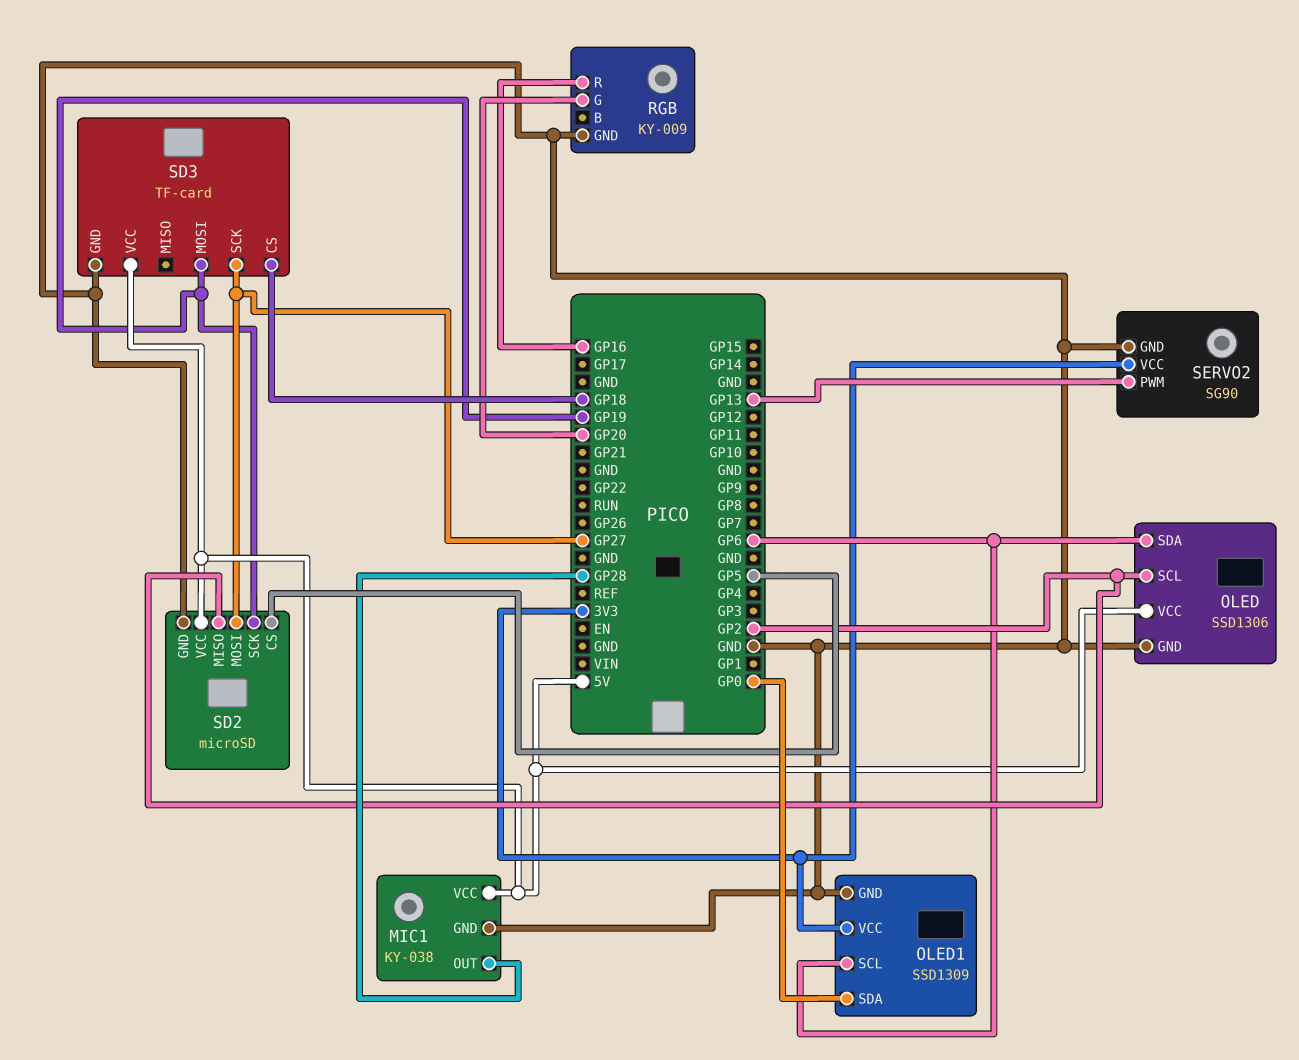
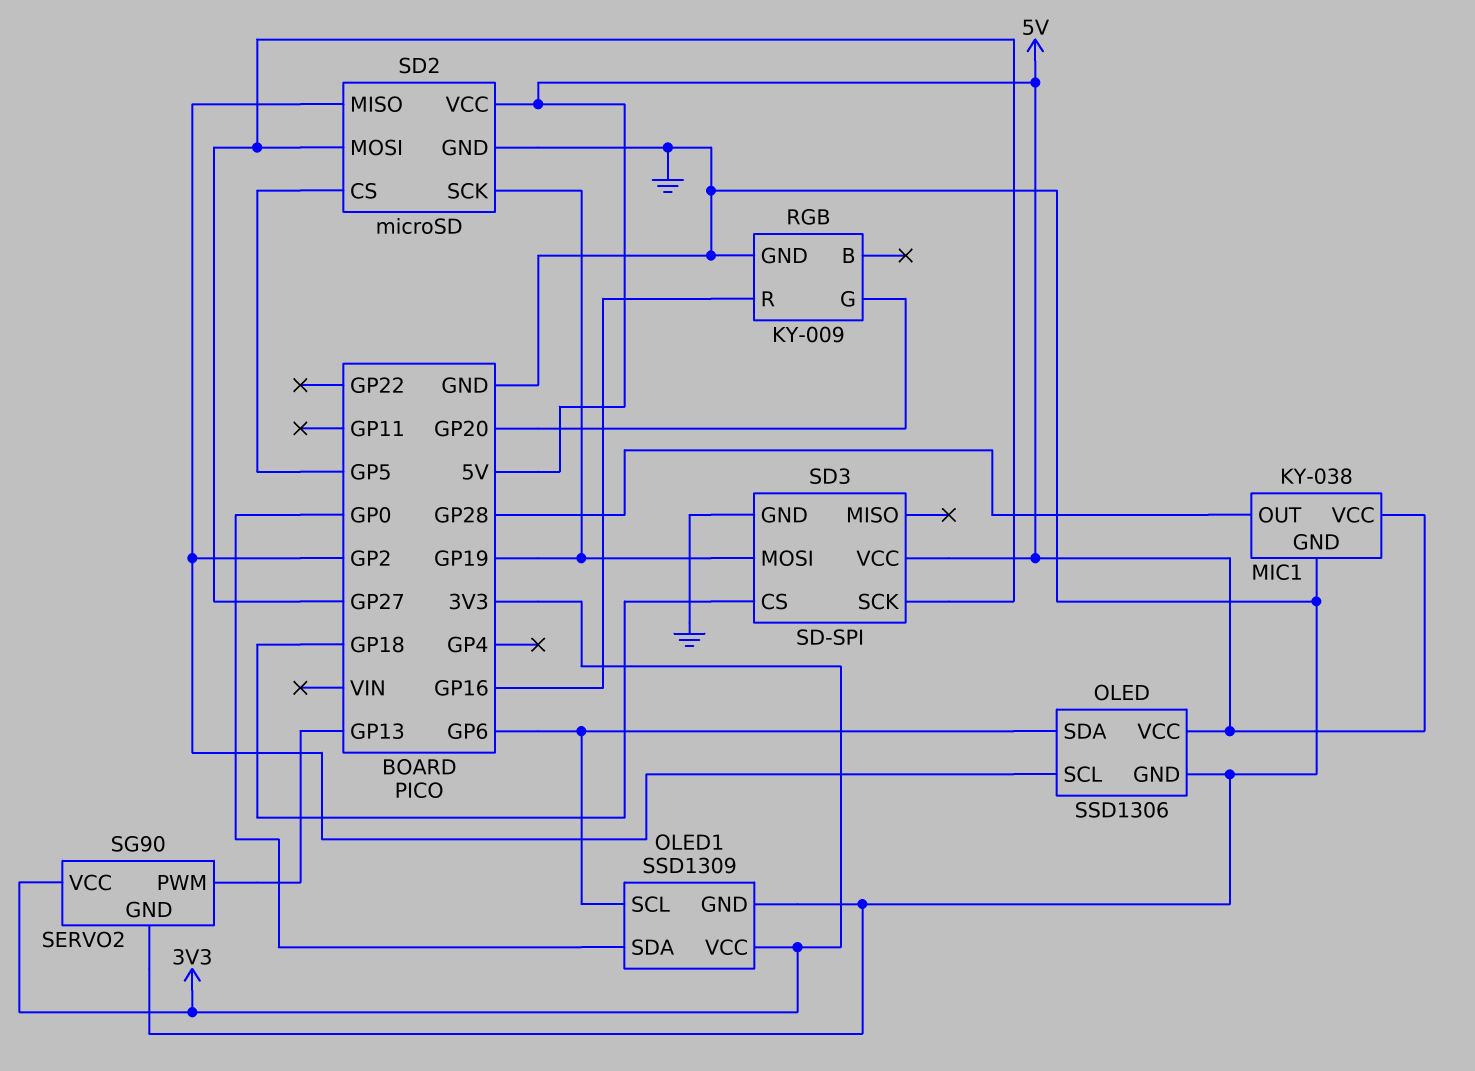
SD3: TF-card -> SD-SPI

